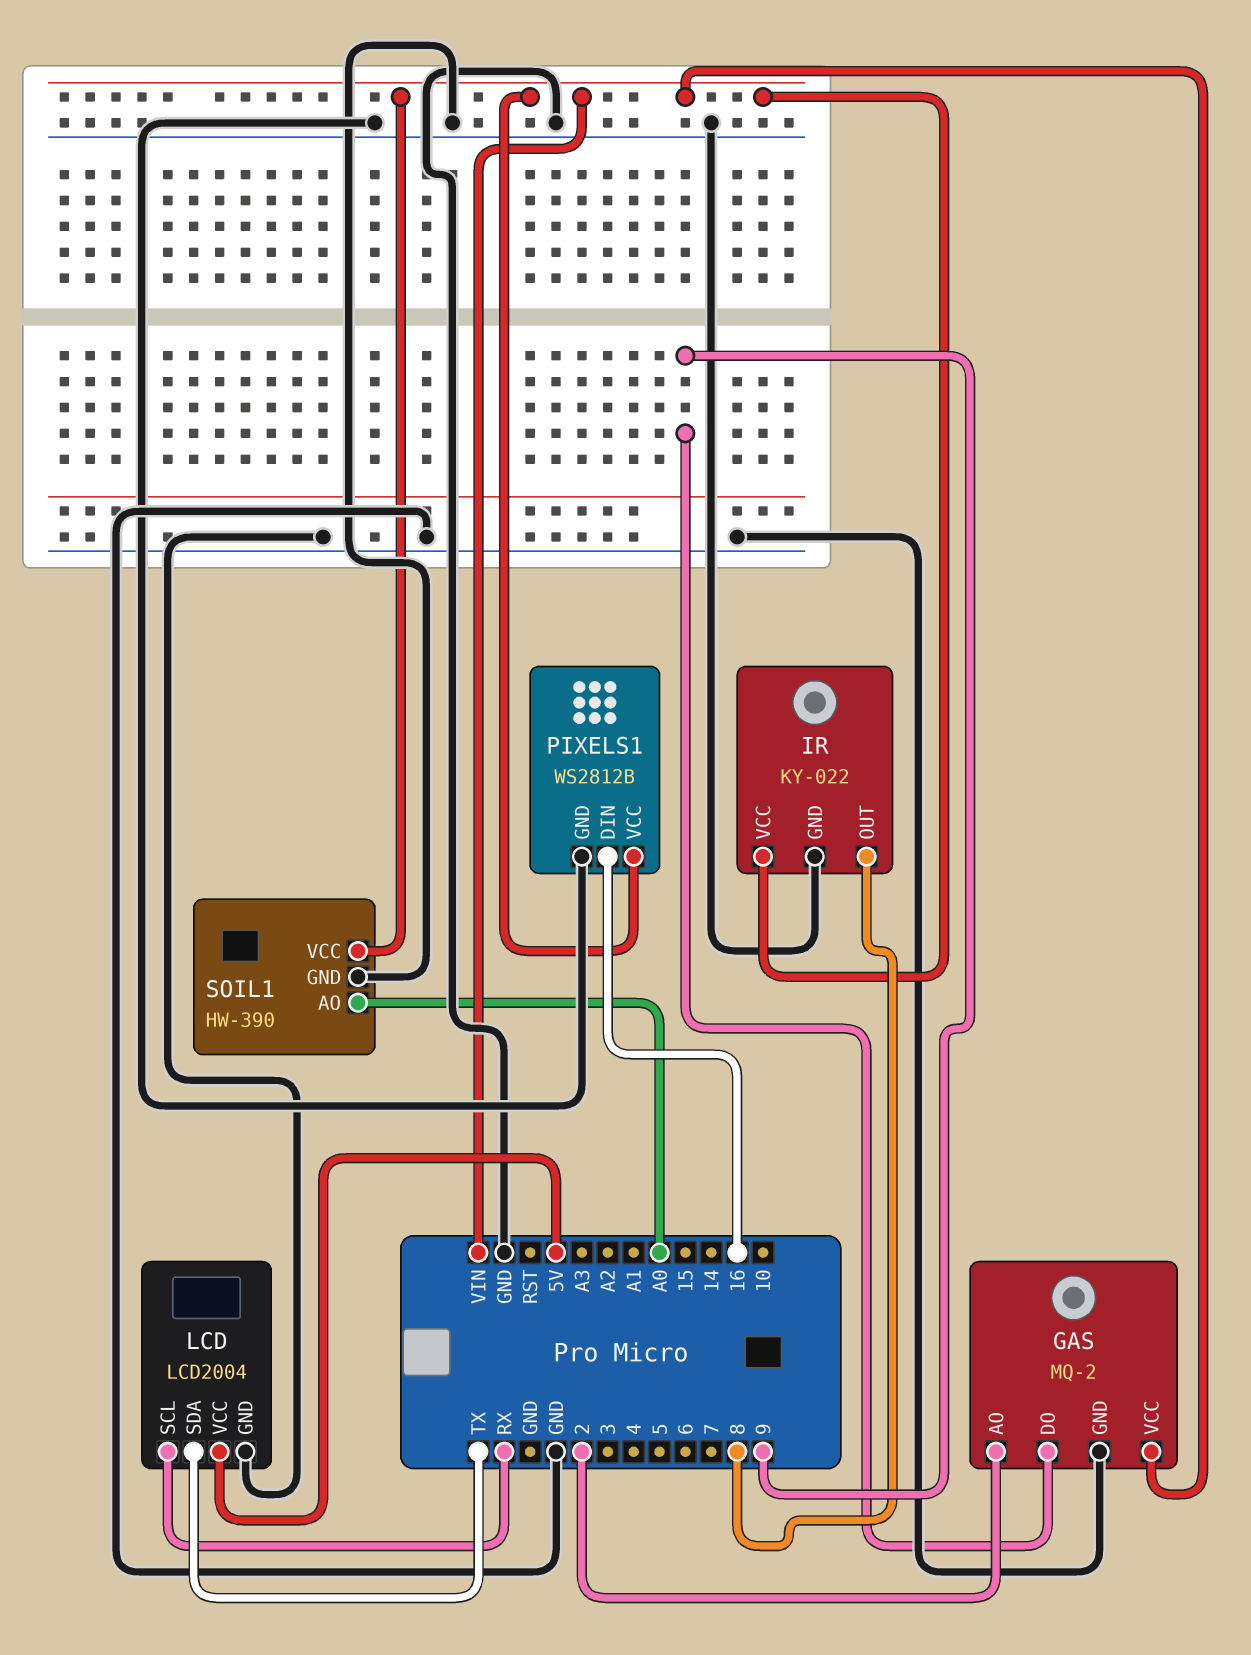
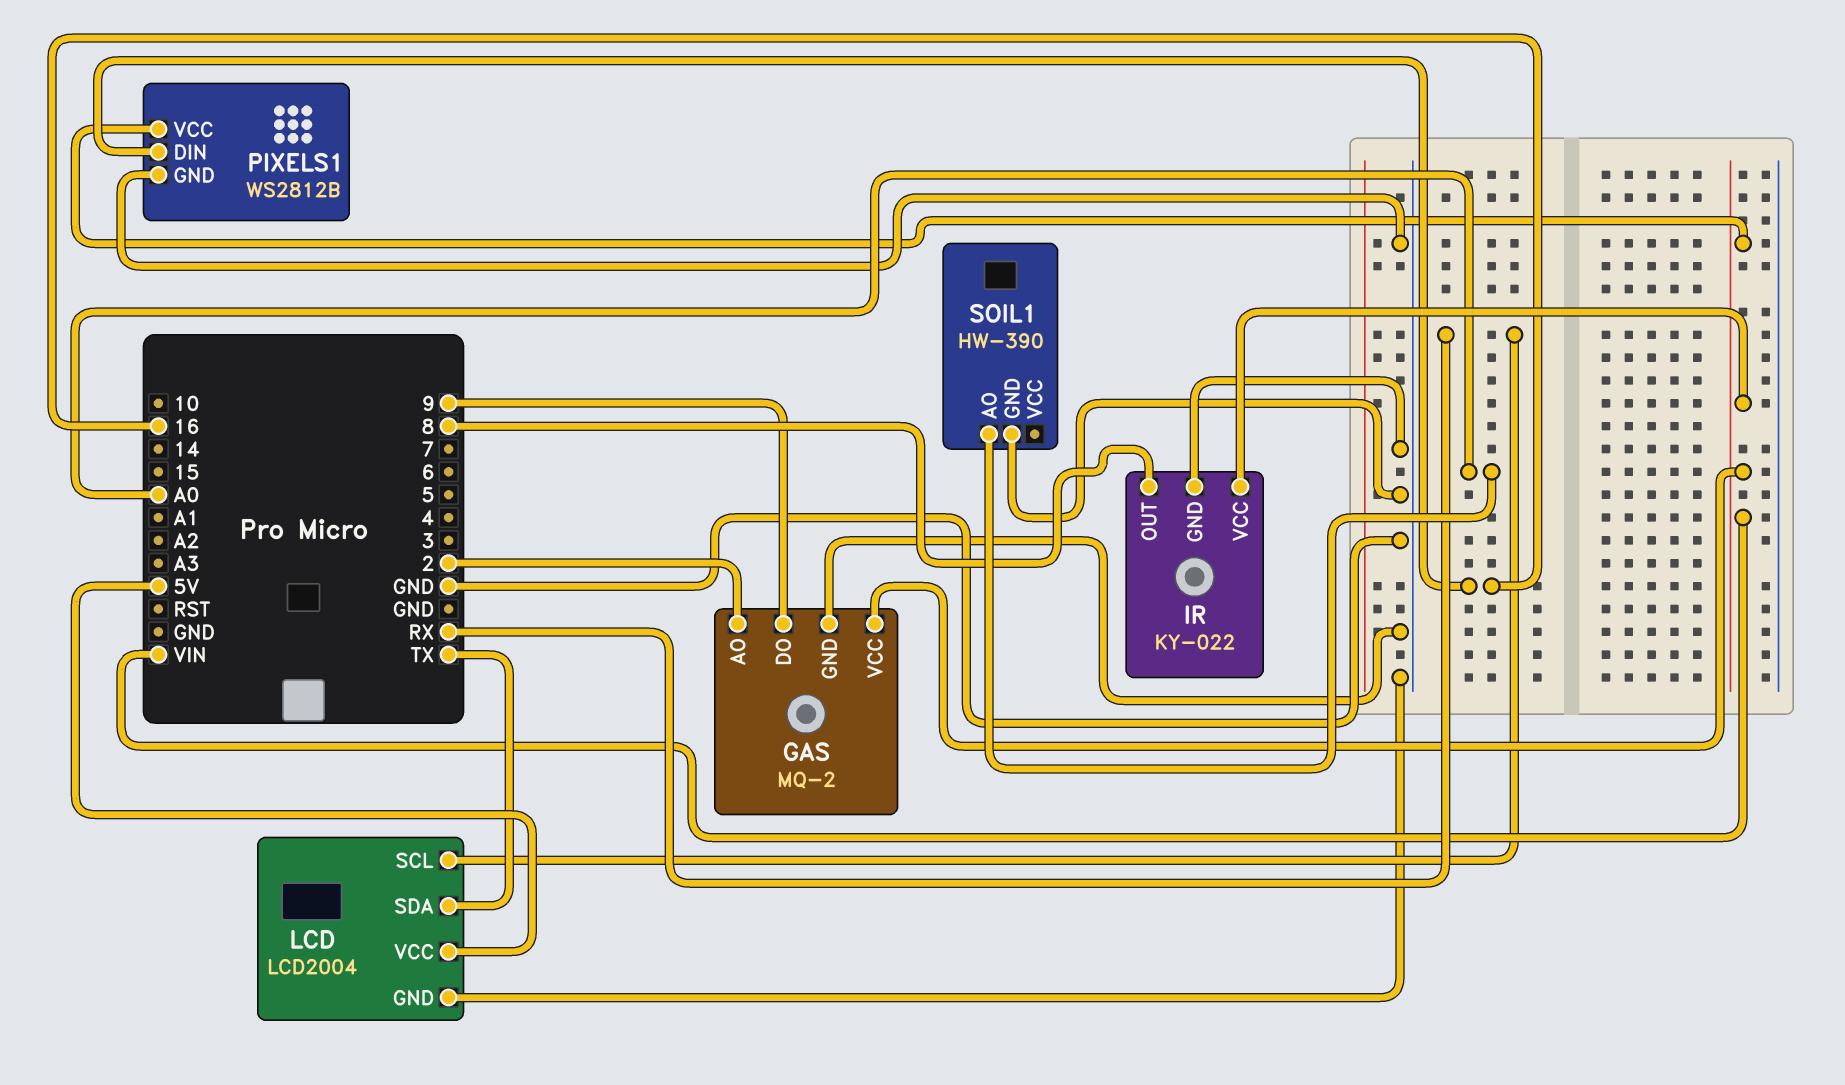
SOIL1 pin VCC: VIN -> none

